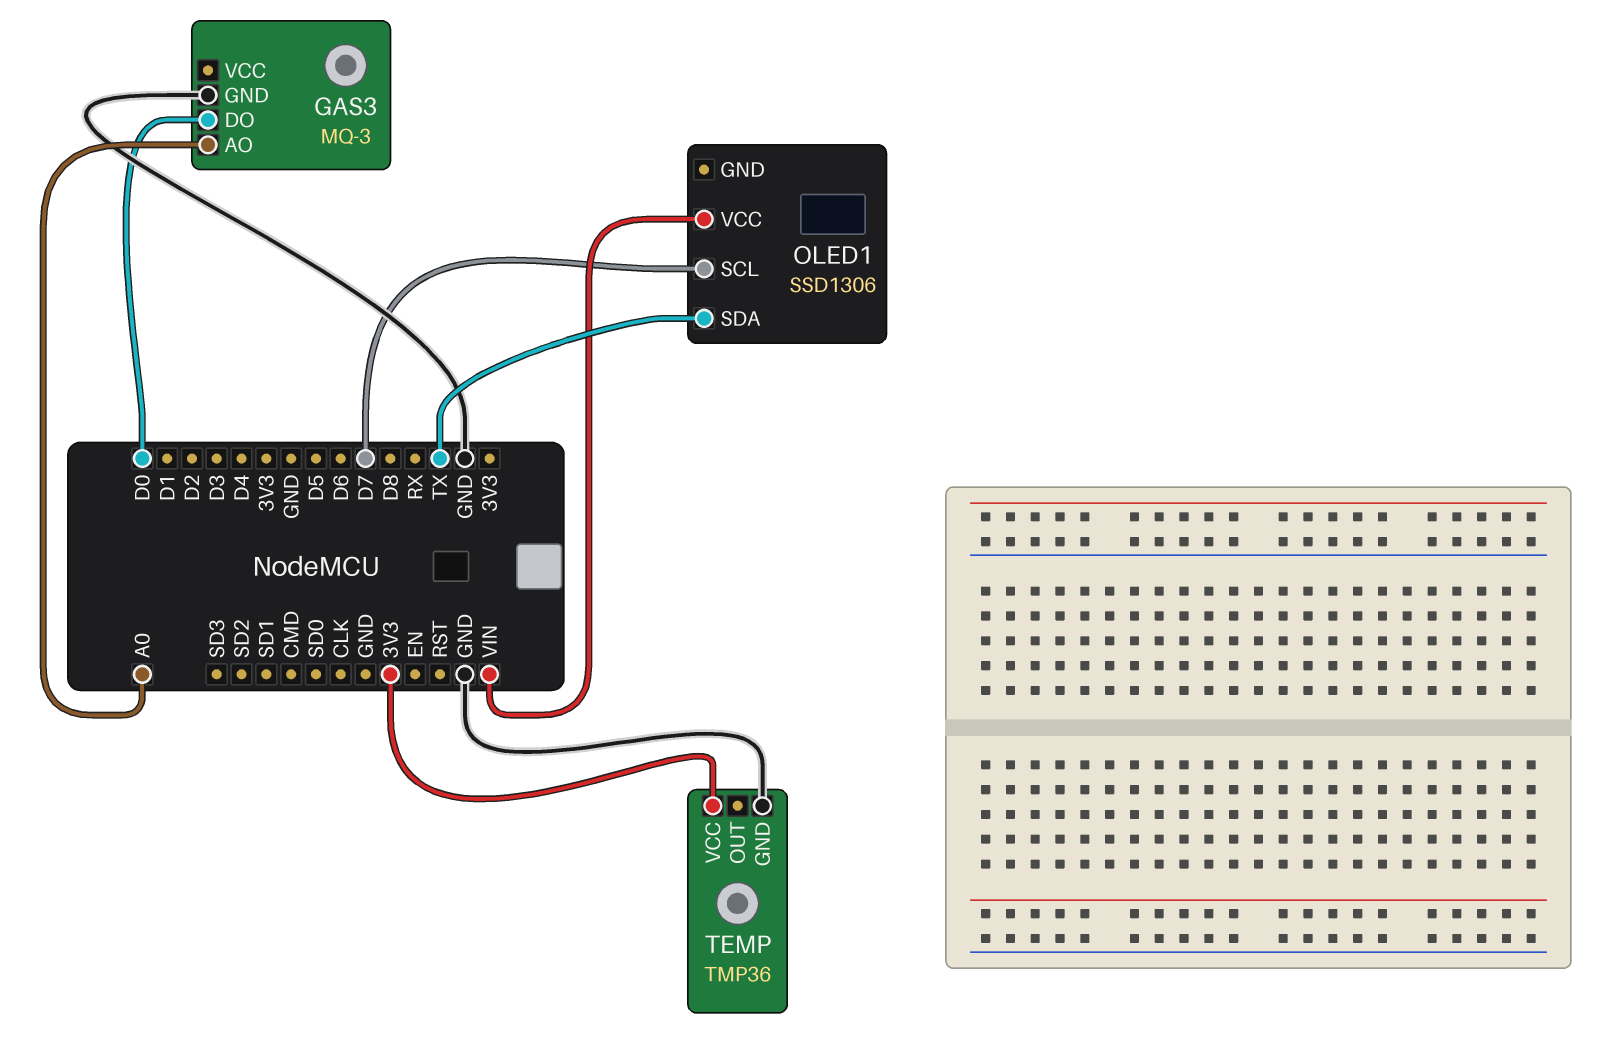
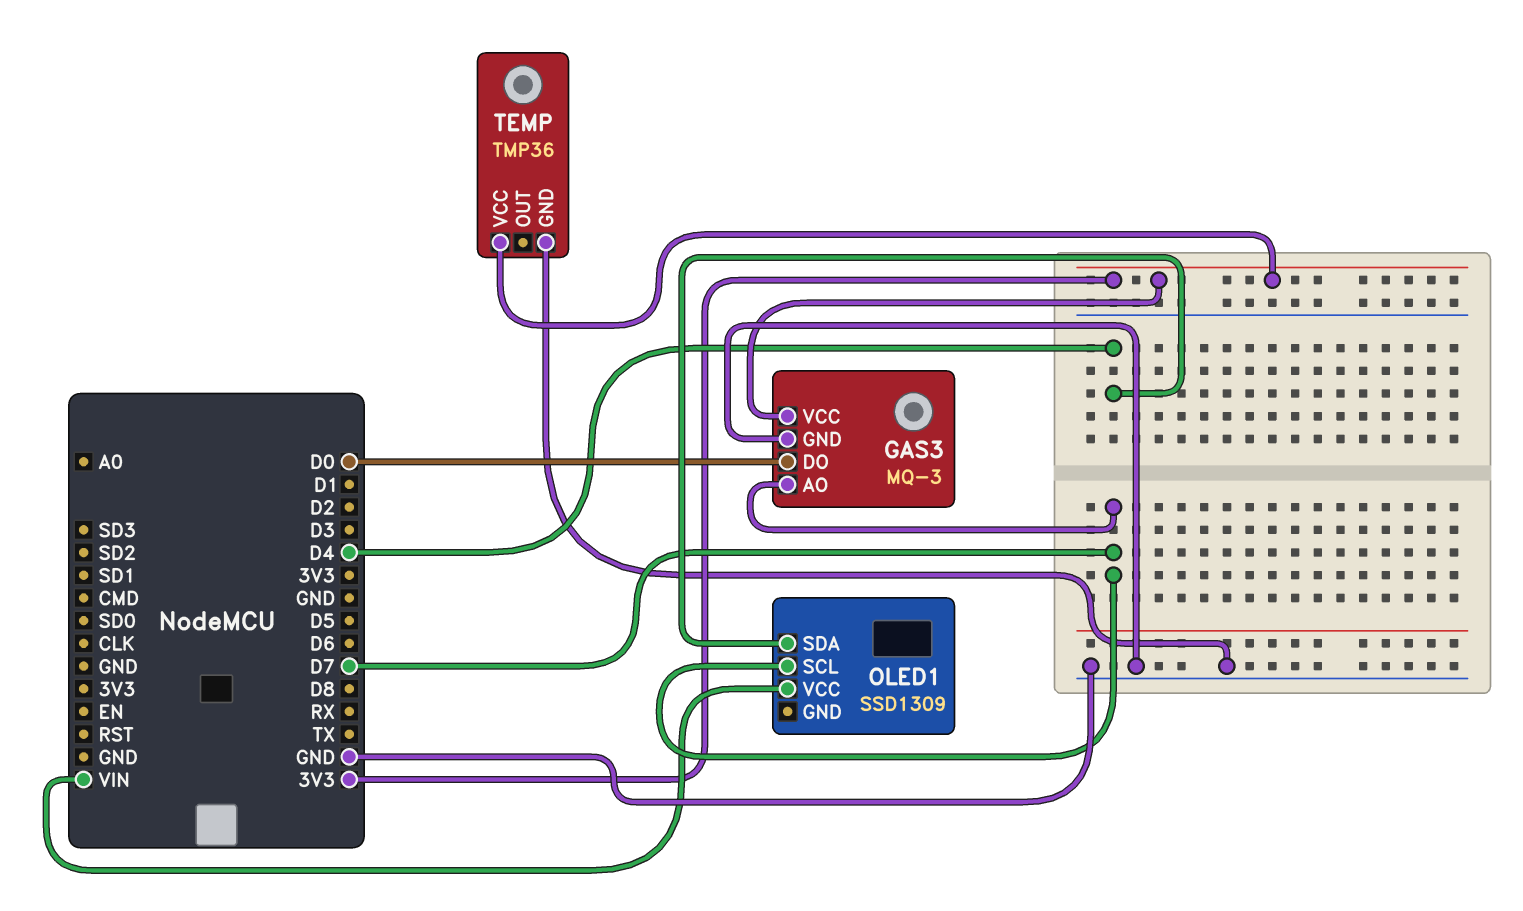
GAS3 pin AO: A0 -> D7
GAS3 pin VCC: none -> 3V3
OLED1: SSD1306 -> SSD1309
OLED1 pin SDA: TX -> D4

